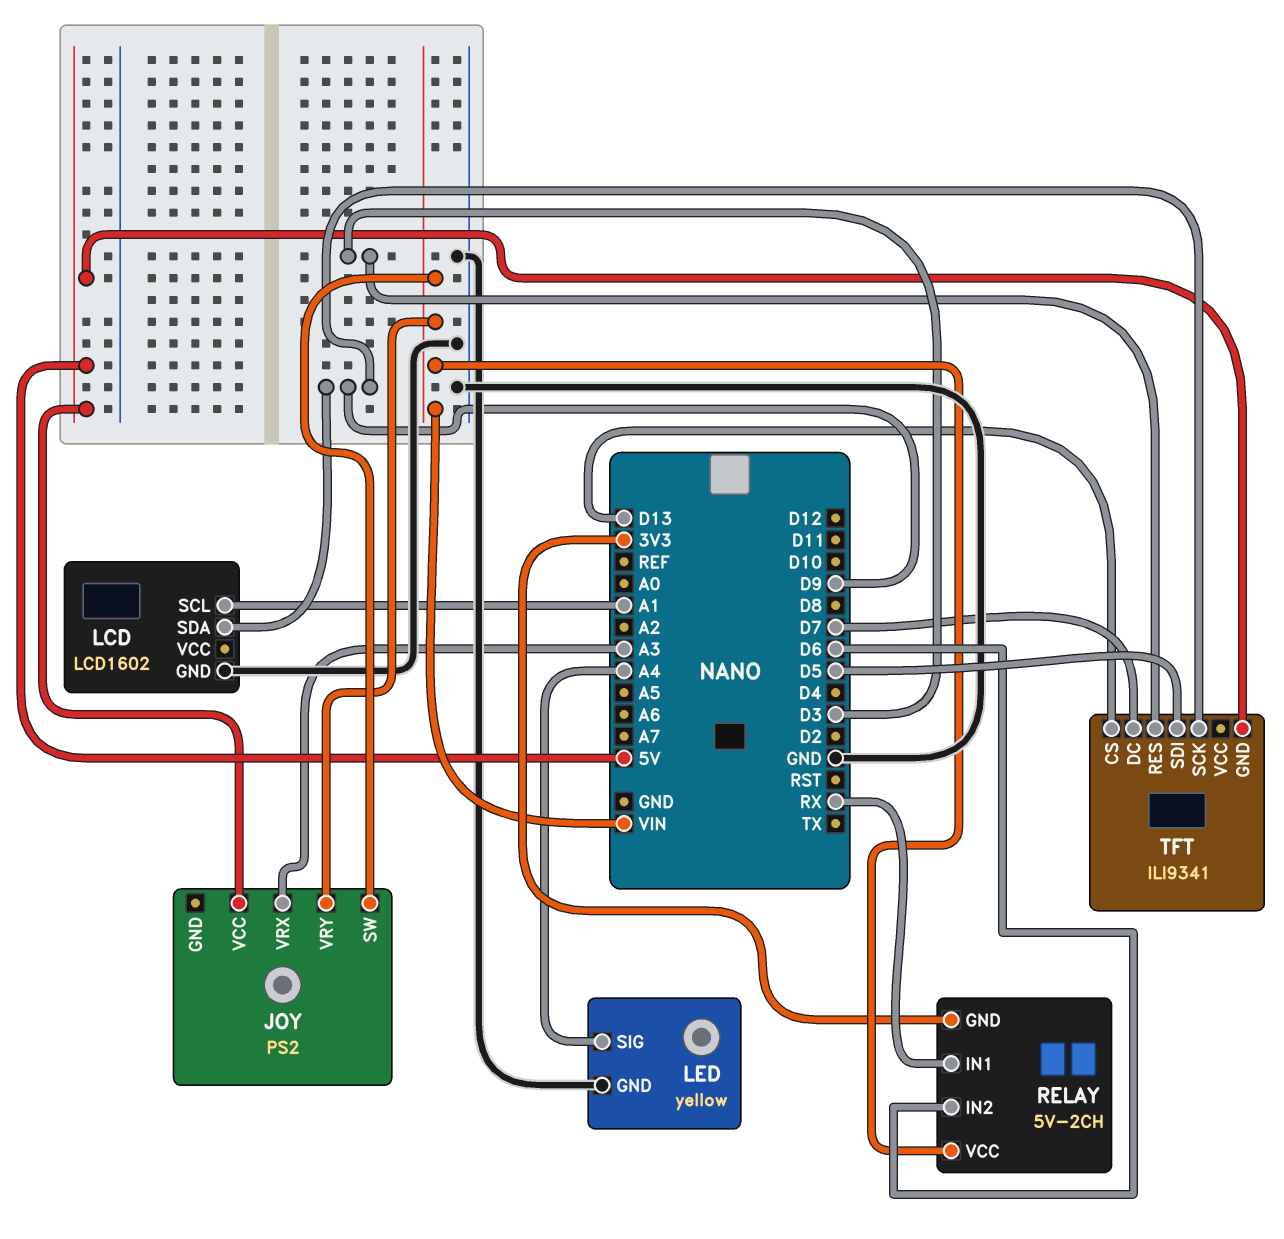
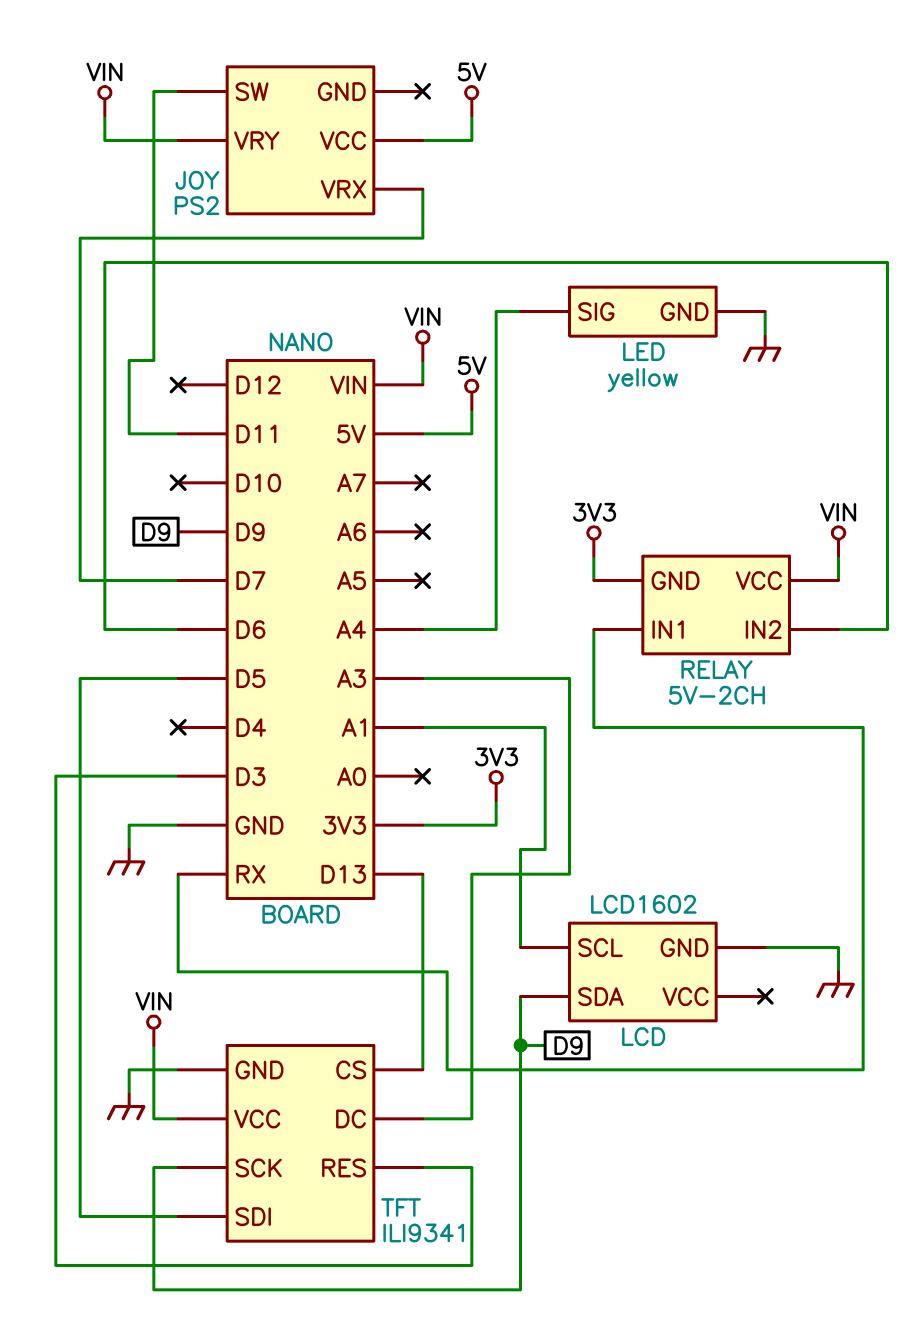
JOY pin SW: VIN -> D11
JOY pin VRX: A3 -> D7
TFT pin DC: D7 -> A3
TFT pin GND: 5V -> GND
TFT pin VCC: none -> VIN

